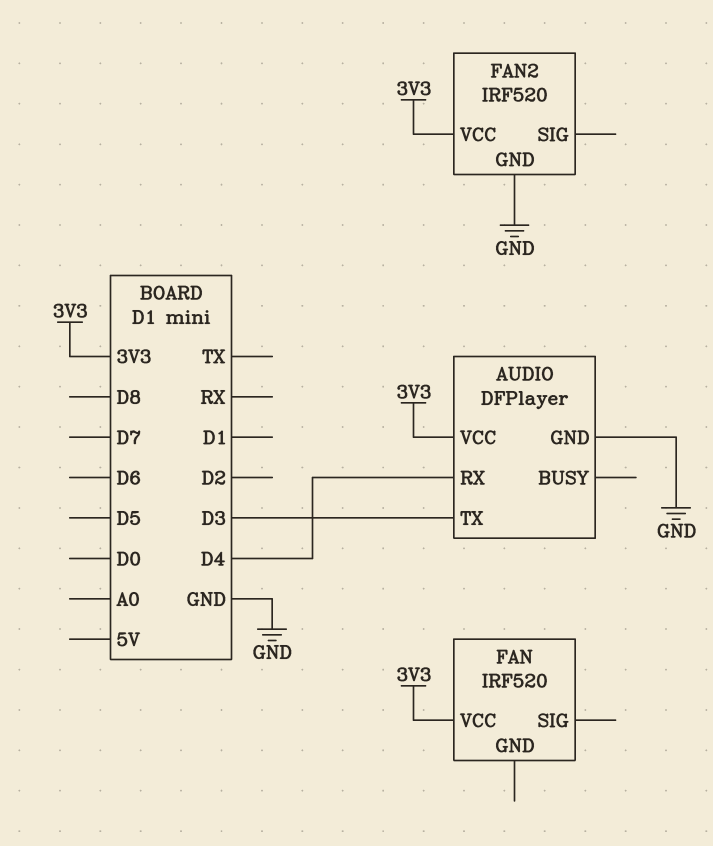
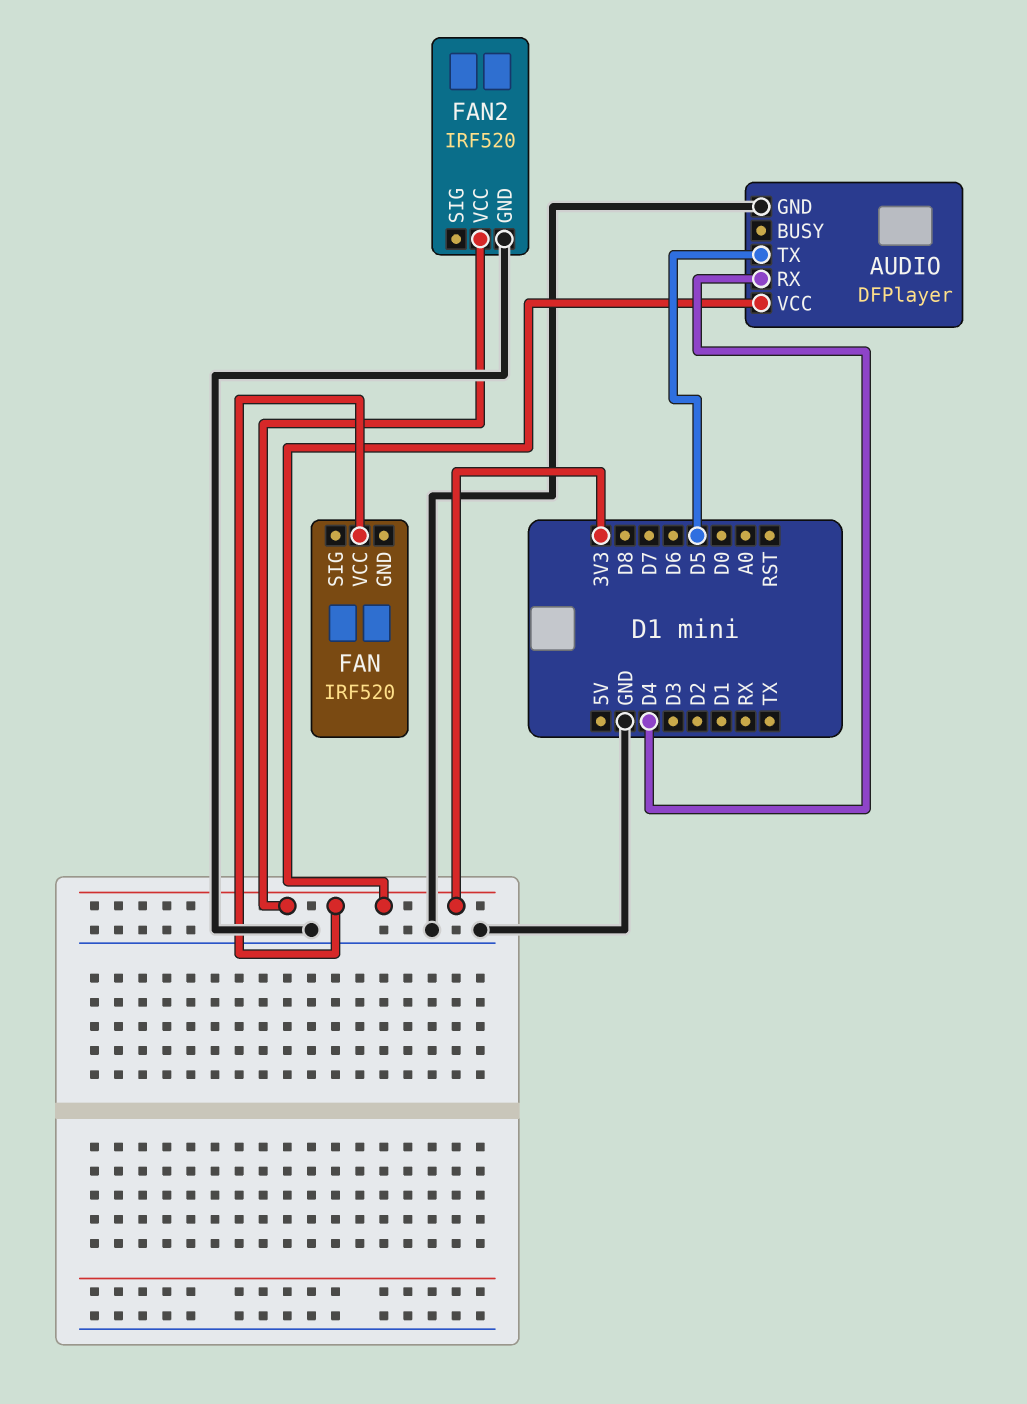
AUDIO pin TX: D3 -> D5

